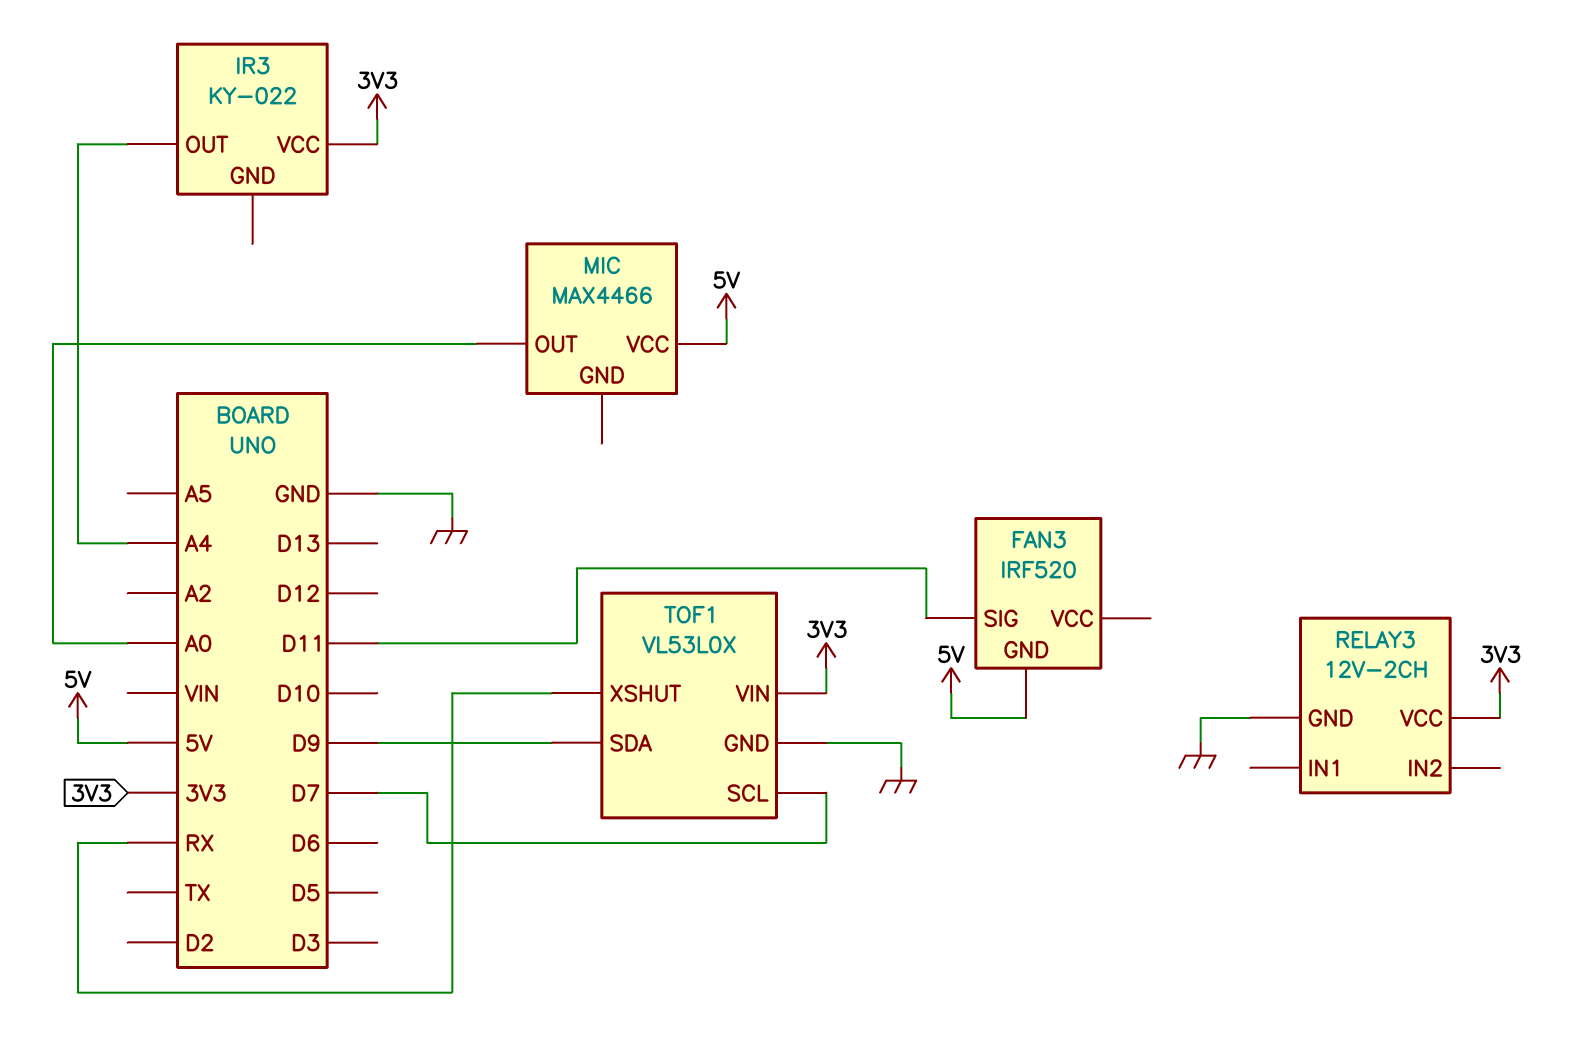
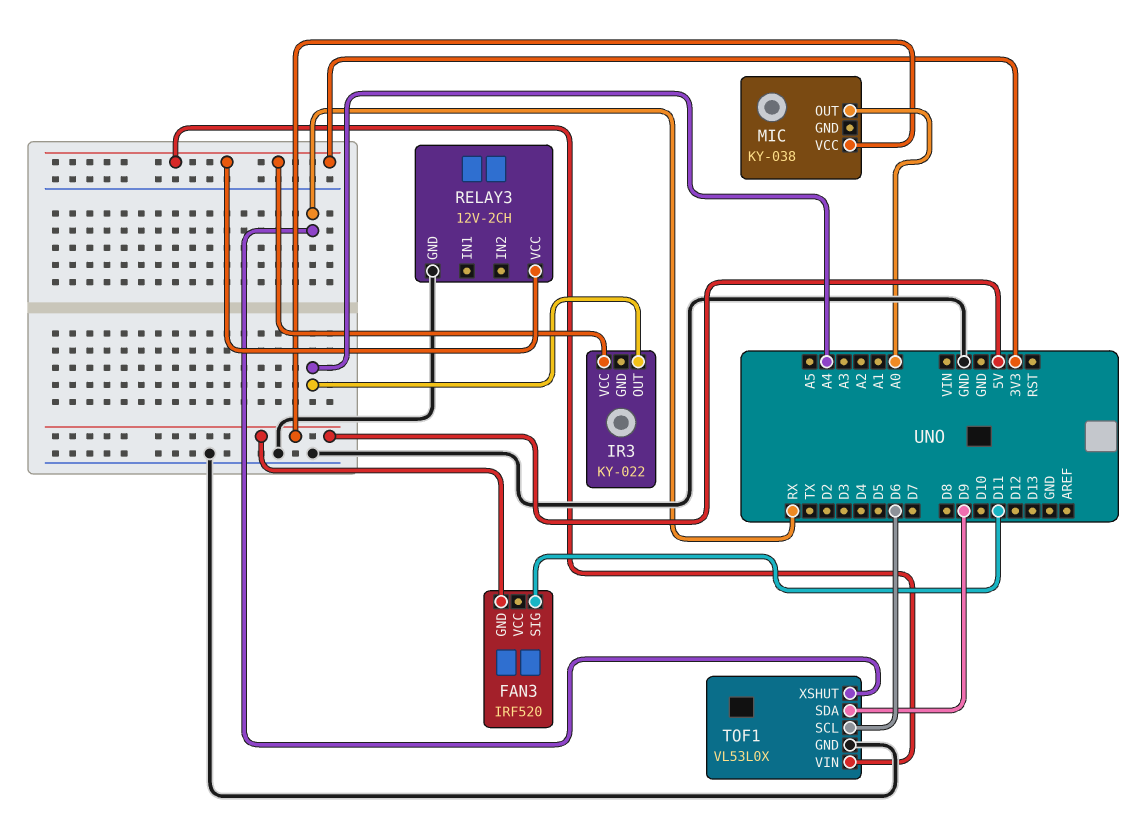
MIC: MAX4466 -> KY-038
TOF1 pin SCL: D7 -> D6

